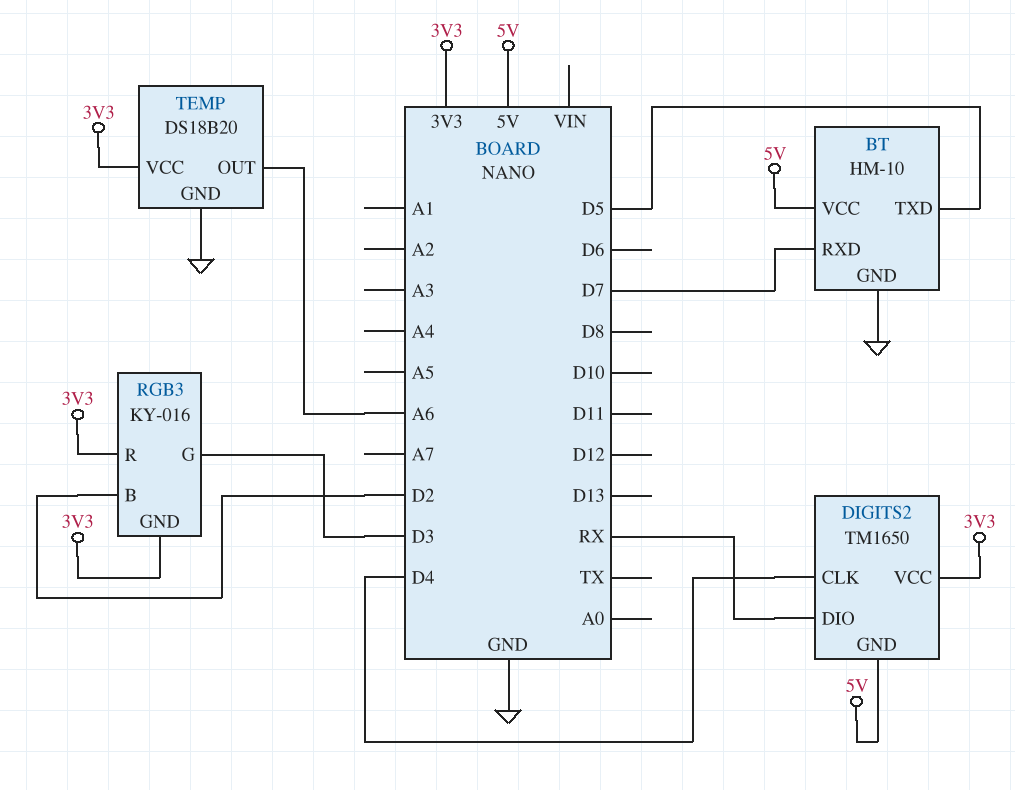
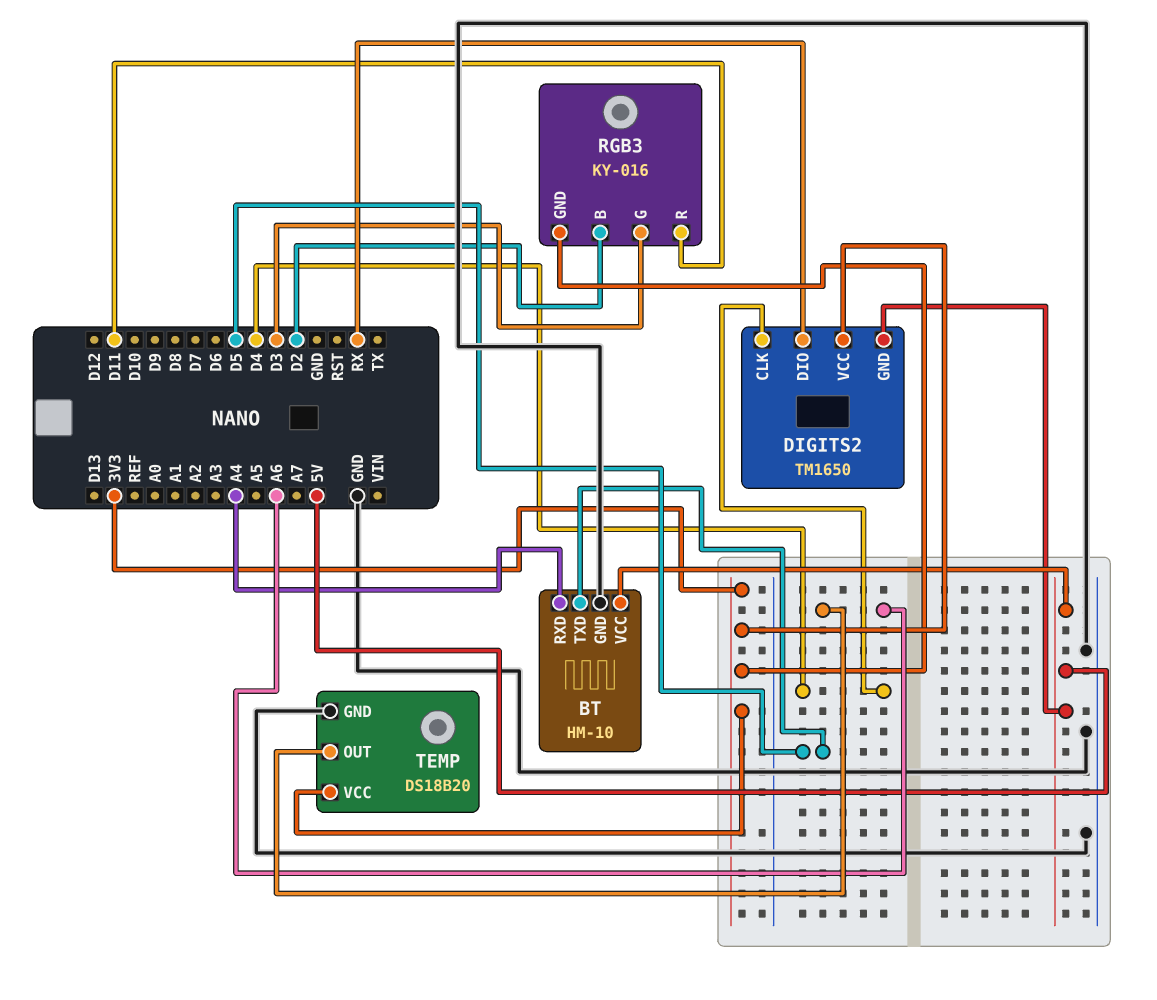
BT pin RXD: D7 -> A4
RGB3 pin R: 3V3 -> D11

